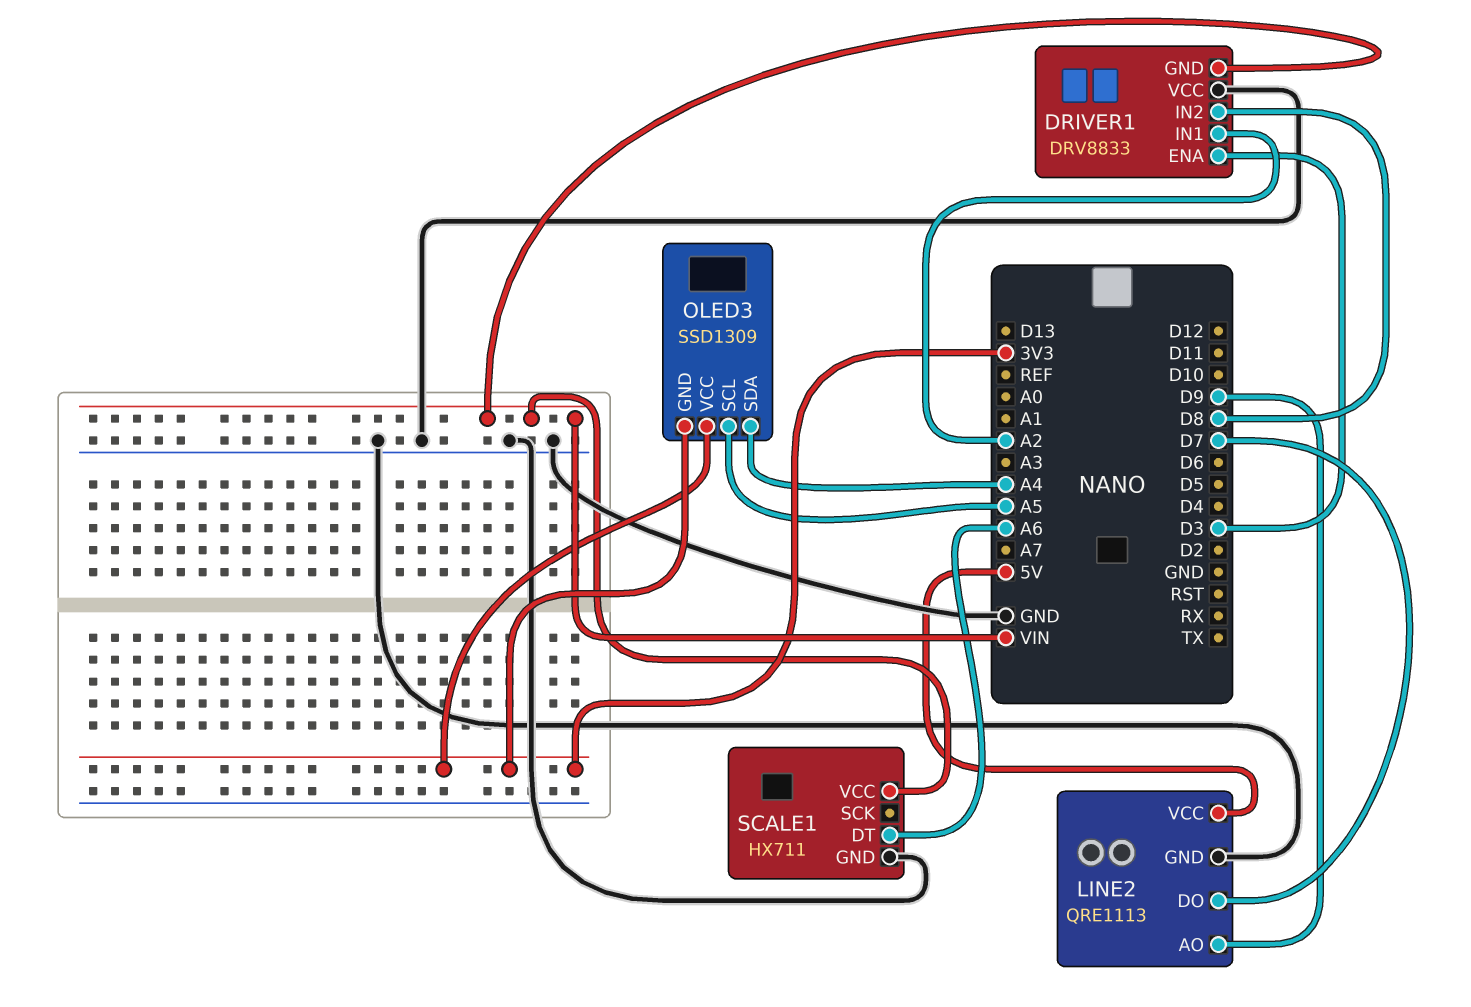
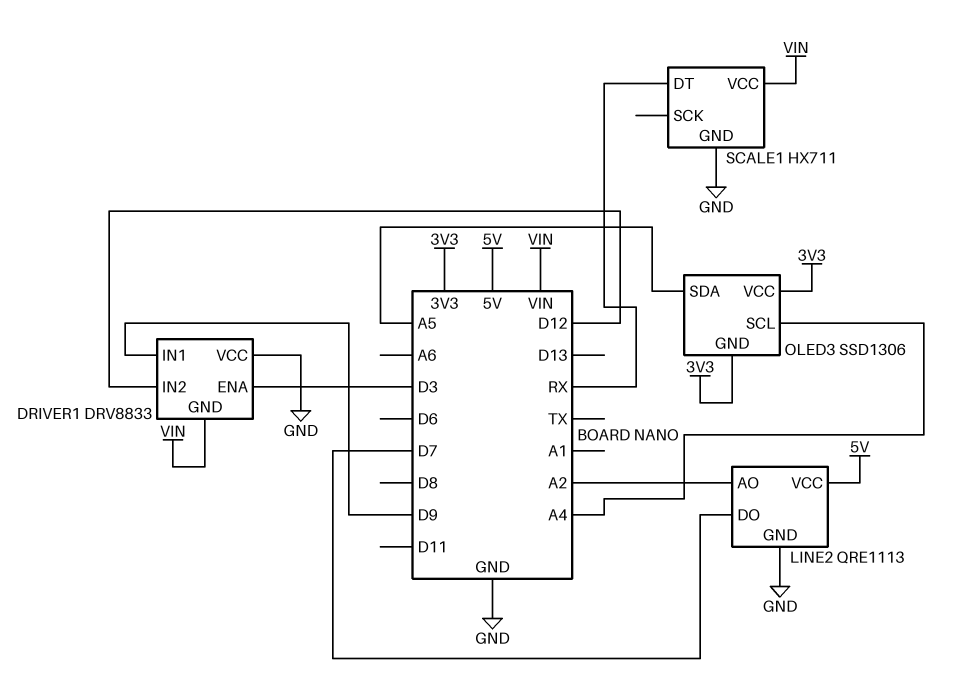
DRIVER1 pin IN1: A2 -> D9
DRIVER1 pin IN2: D8 -> D12
LINE2 pin AO: D9 -> A2
OLED3: SSD1309 -> SSD1306
OLED3 pin SCL: A5 -> A4
OLED3 pin SDA: A4 -> A5
SCALE1 pin DT: A6 -> RX

